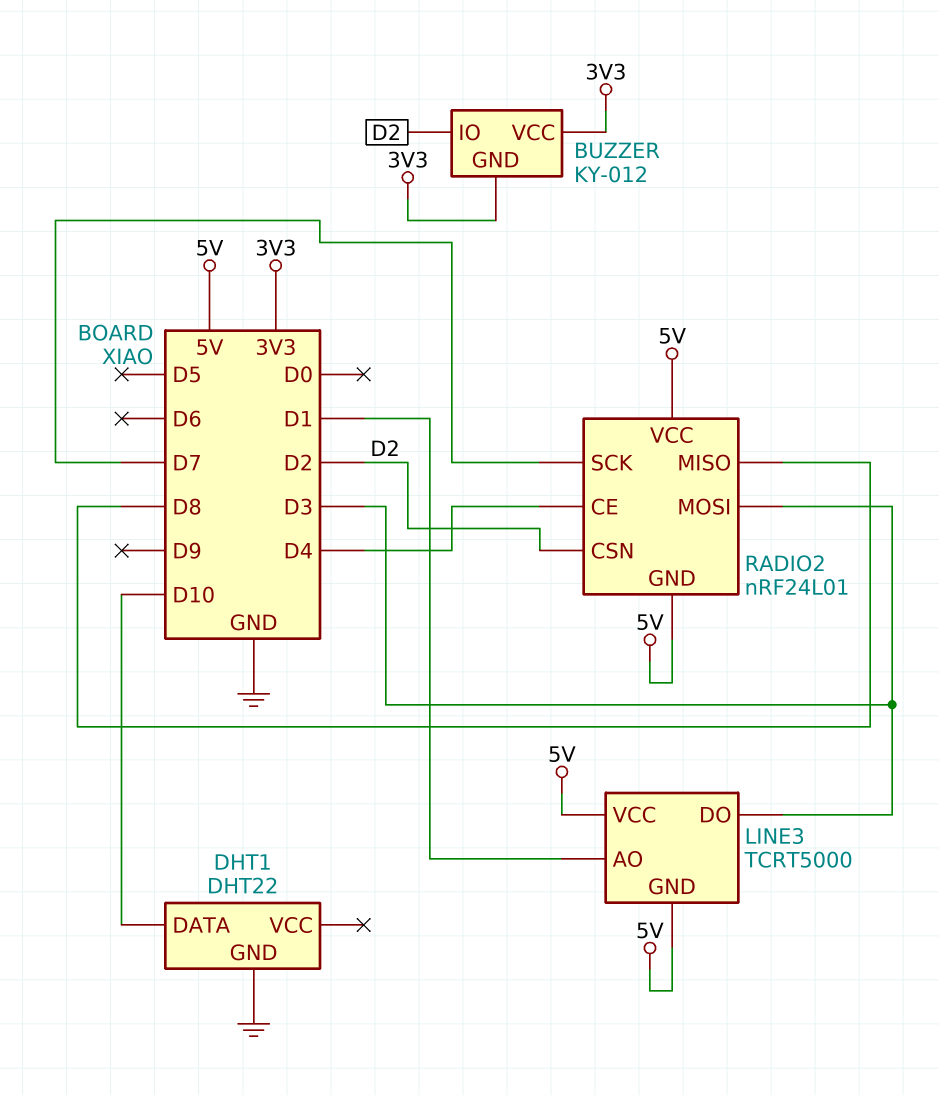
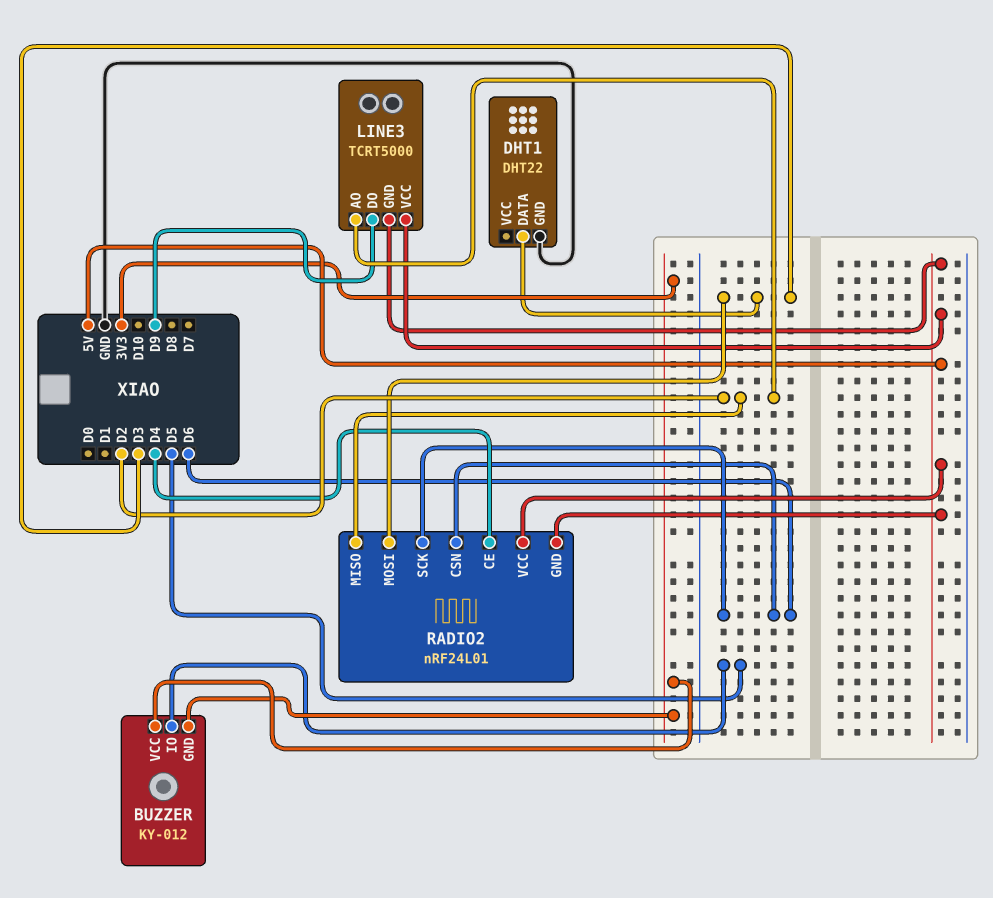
BUZZER pin IO: D2 -> D5
DHT1 pin DATA: D10 -> D3
LINE3 pin AO: D1 -> D2
LINE3 pin DO: D3 -> D9
RADIO2 pin CSN: D2 -> D6
RADIO2 pin MISO: D8 -> D2
RADIO2 pin SCK: D7 -> D6

